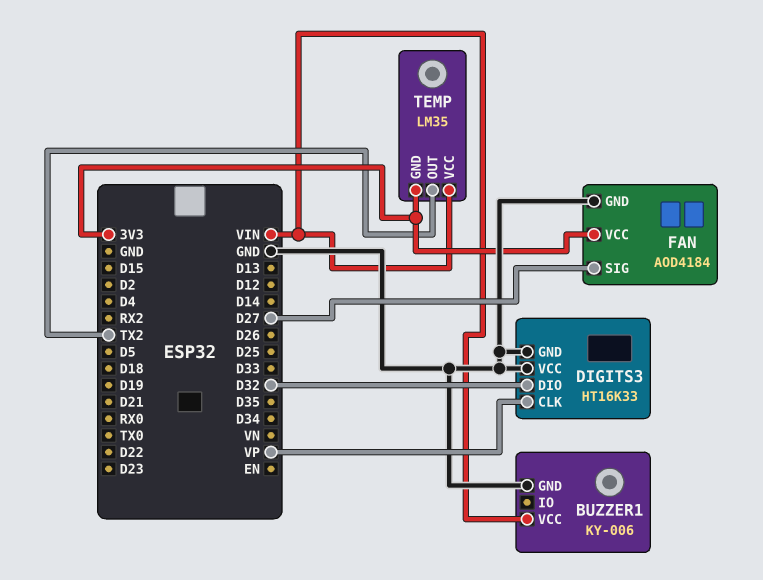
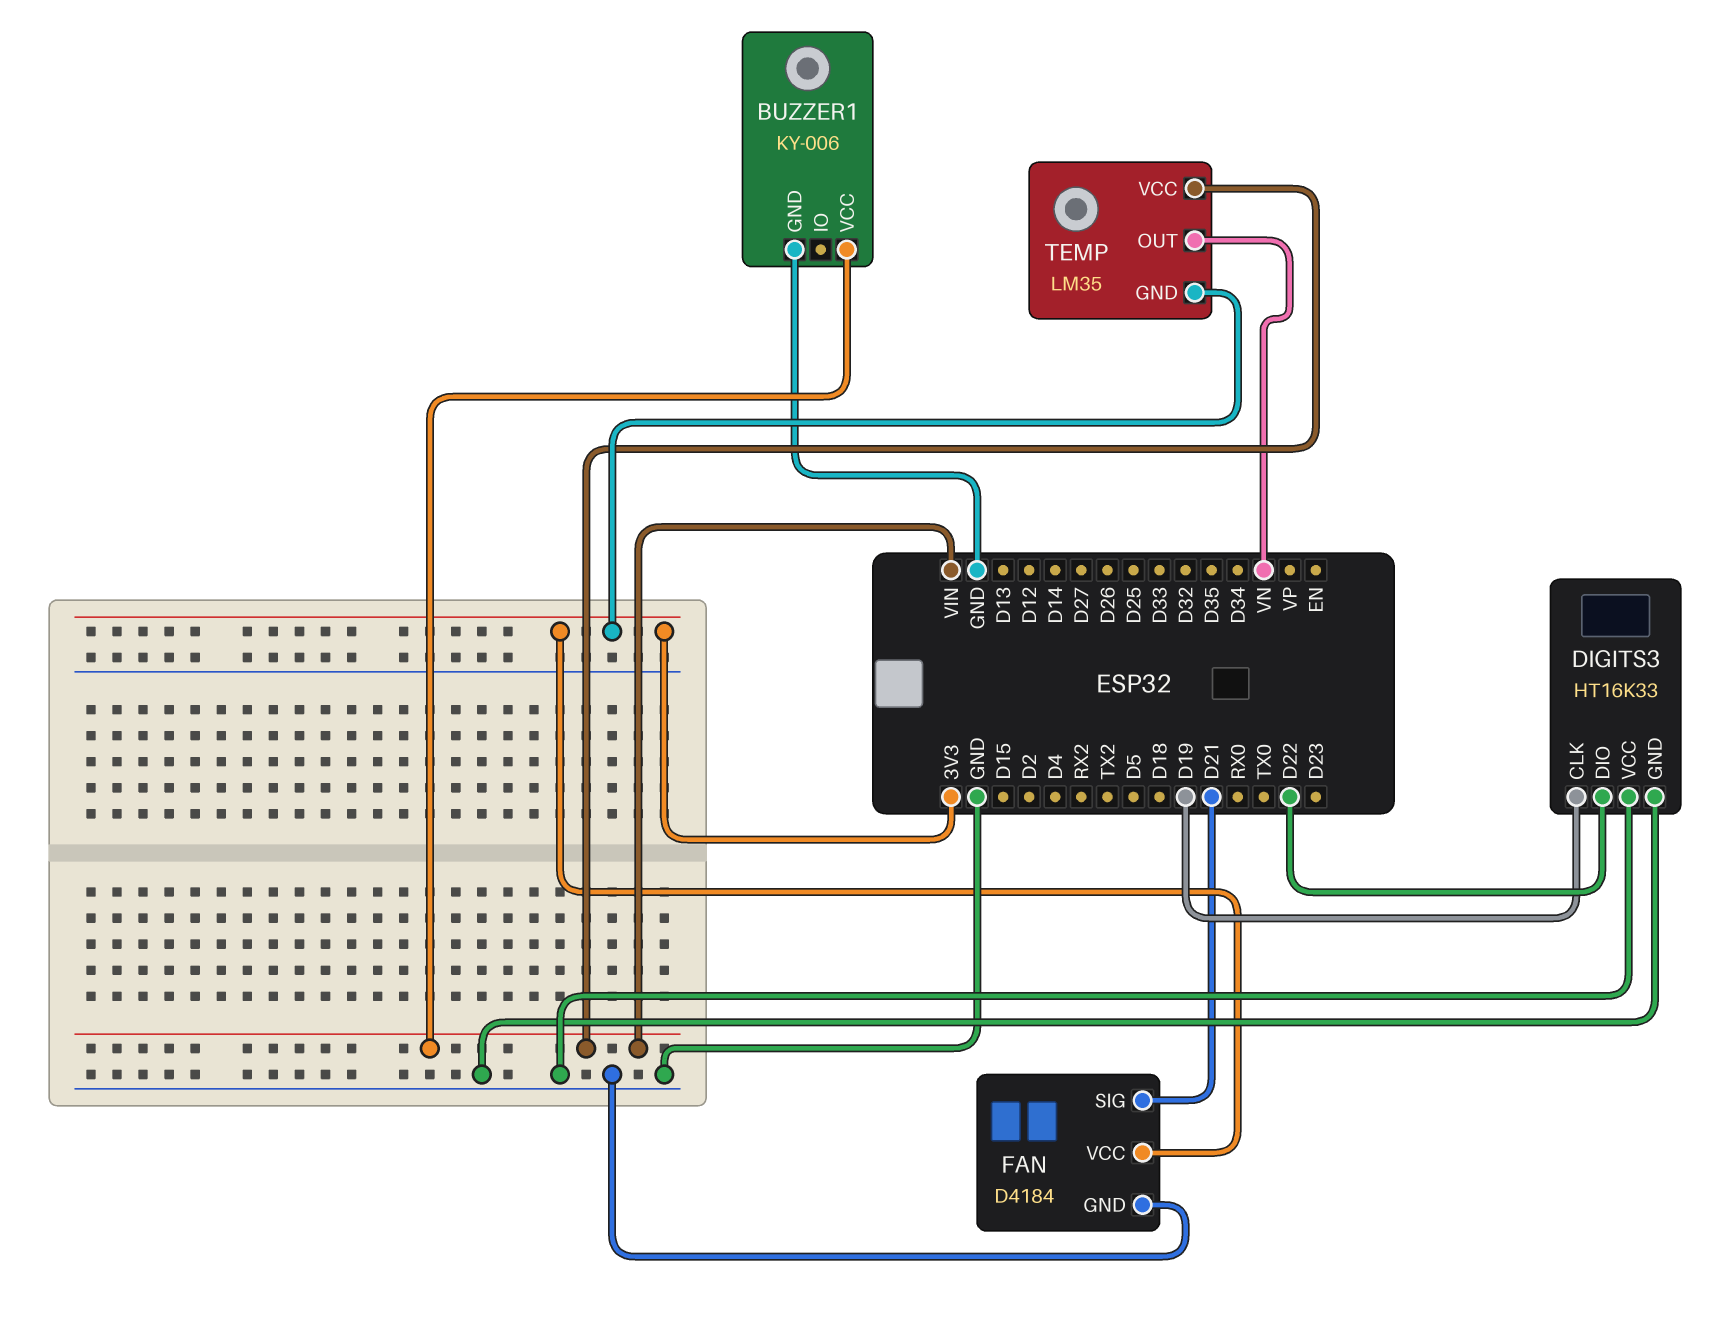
DIGITS3 pin CLK: VP -> D19
DIGITS3 pin DIO: D32 -> D22
FAN: AOD4184 -> D4184
FAN pin SIG: D27 -> D21
TEMP pin OUT: TX2 -> VN

